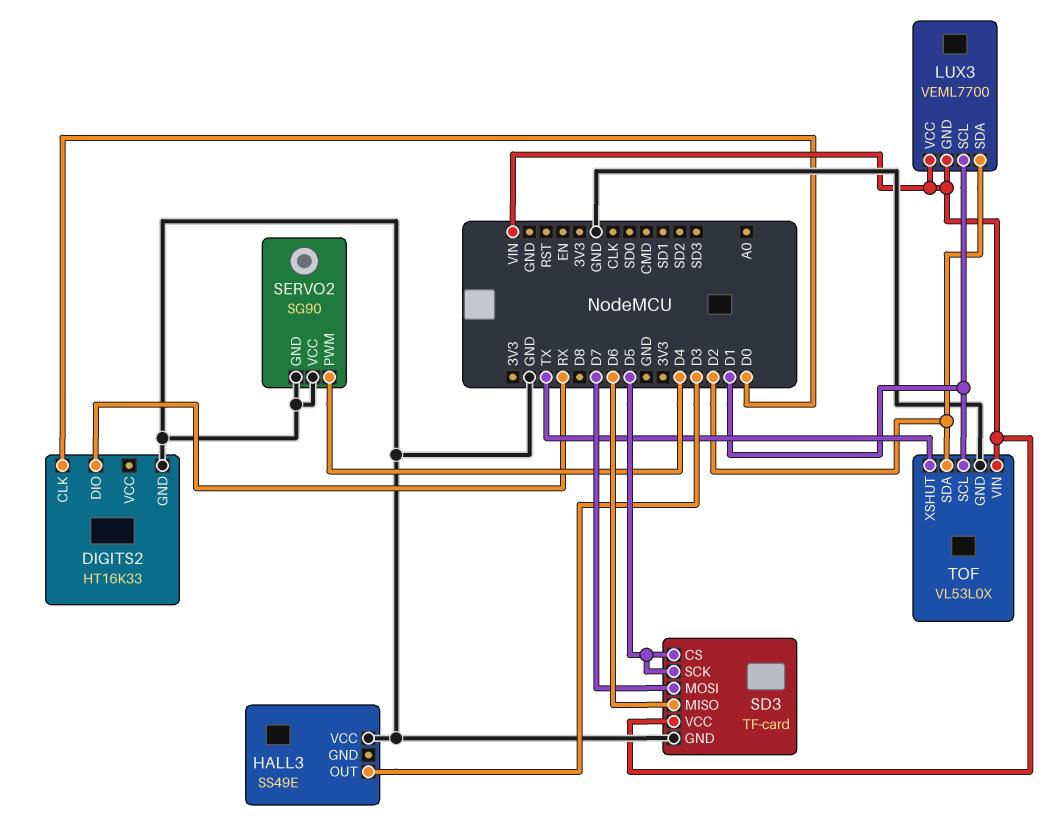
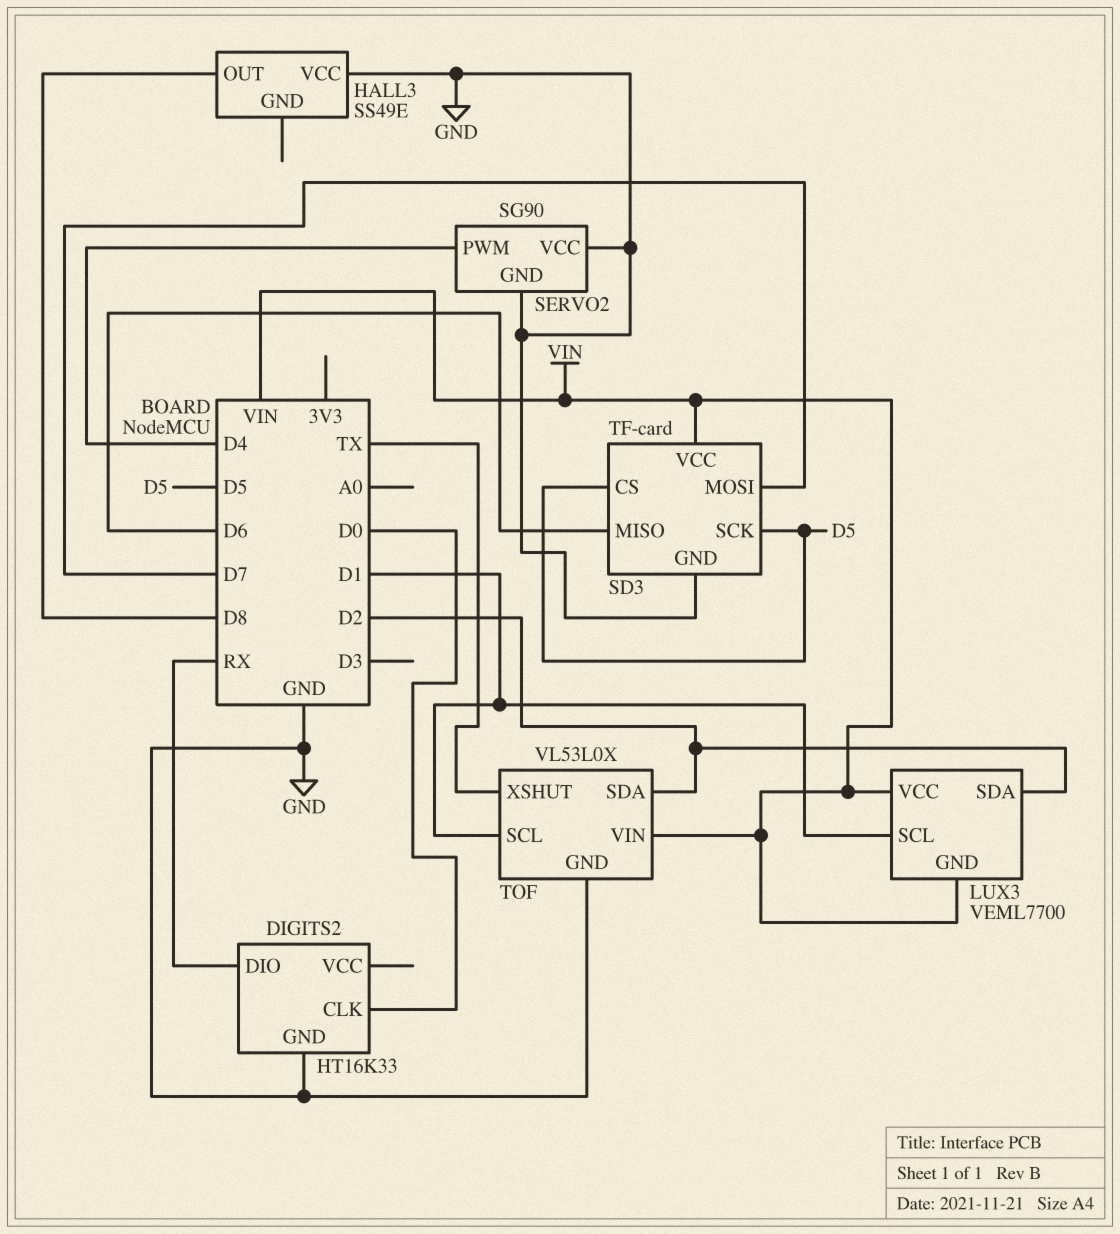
HALL3 pin OUT: D3 -> D8

